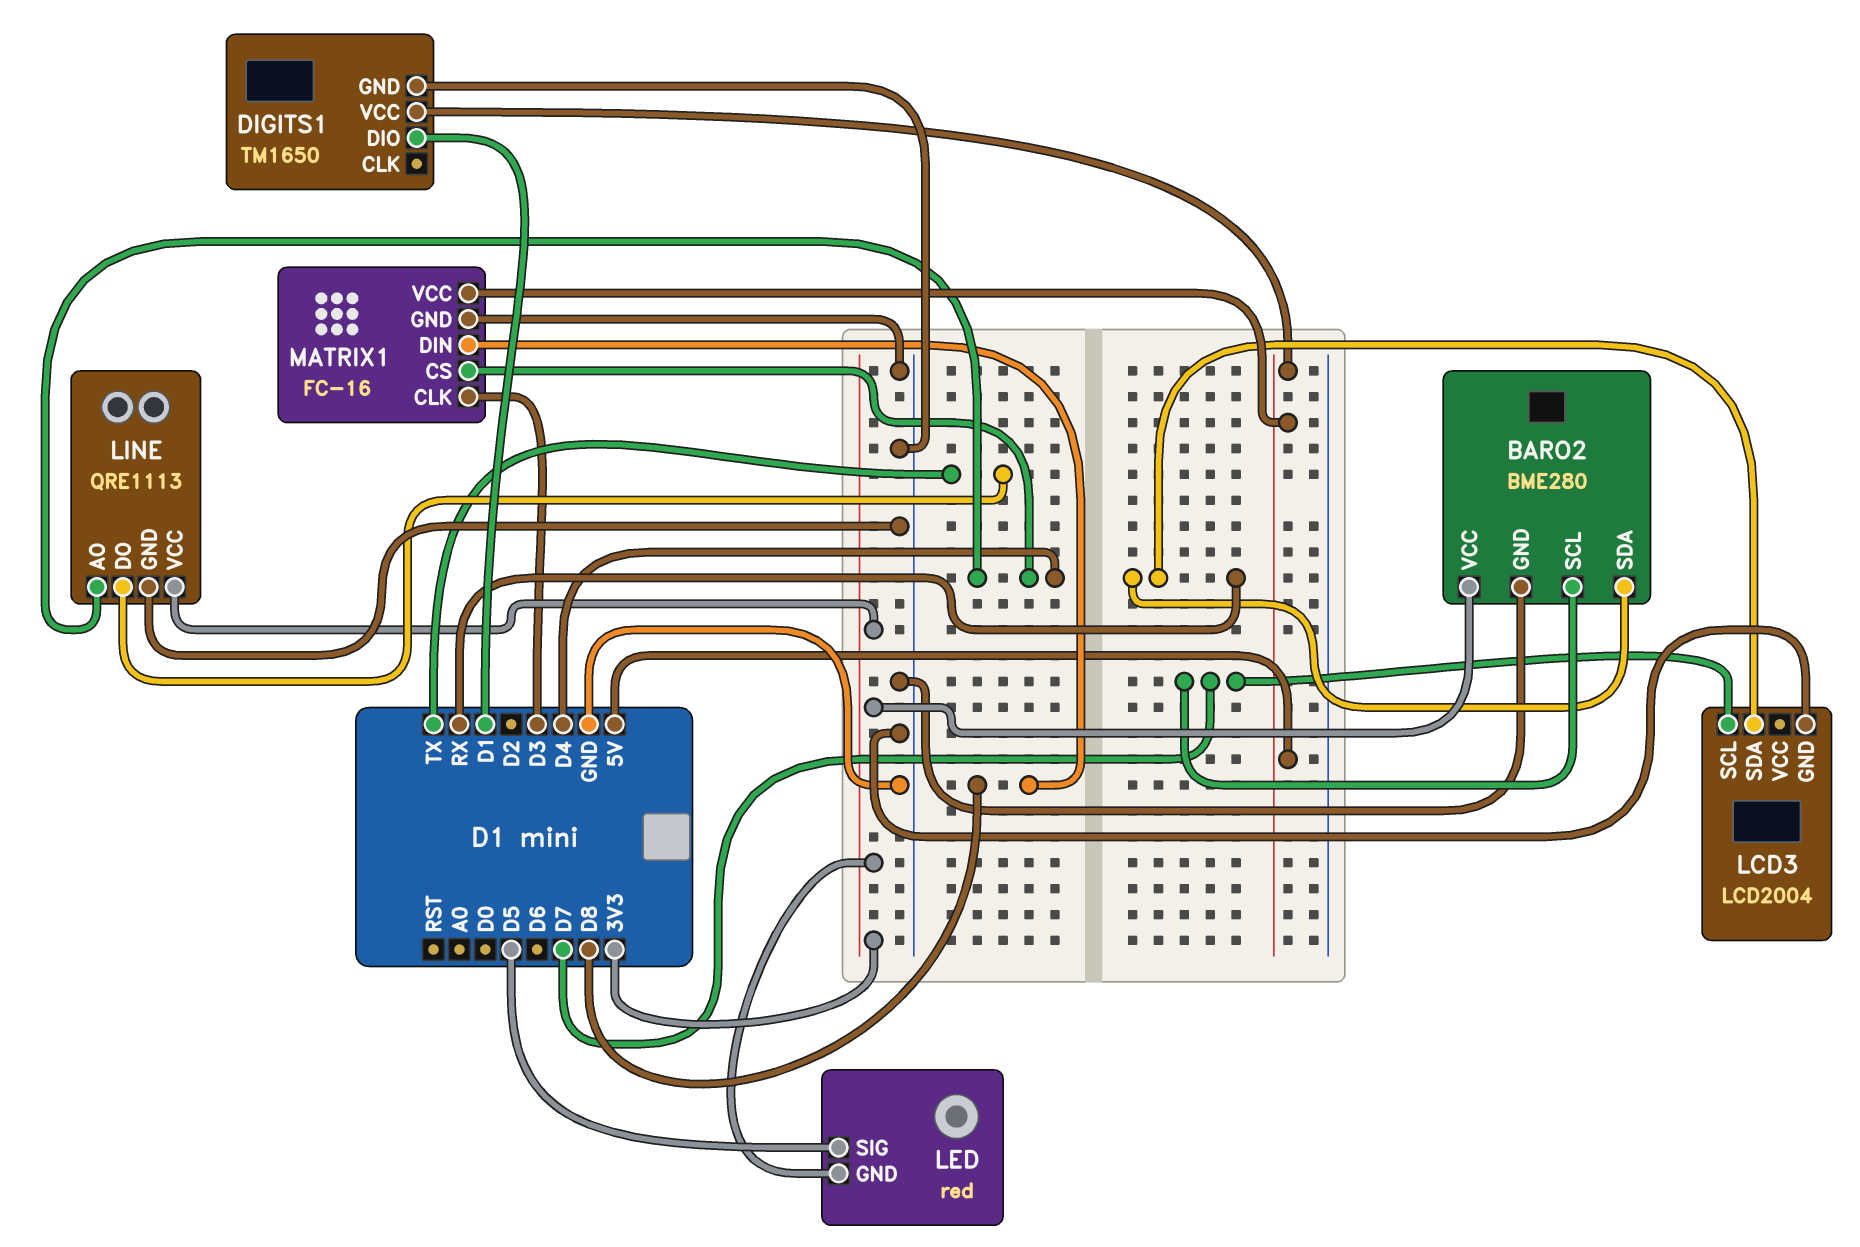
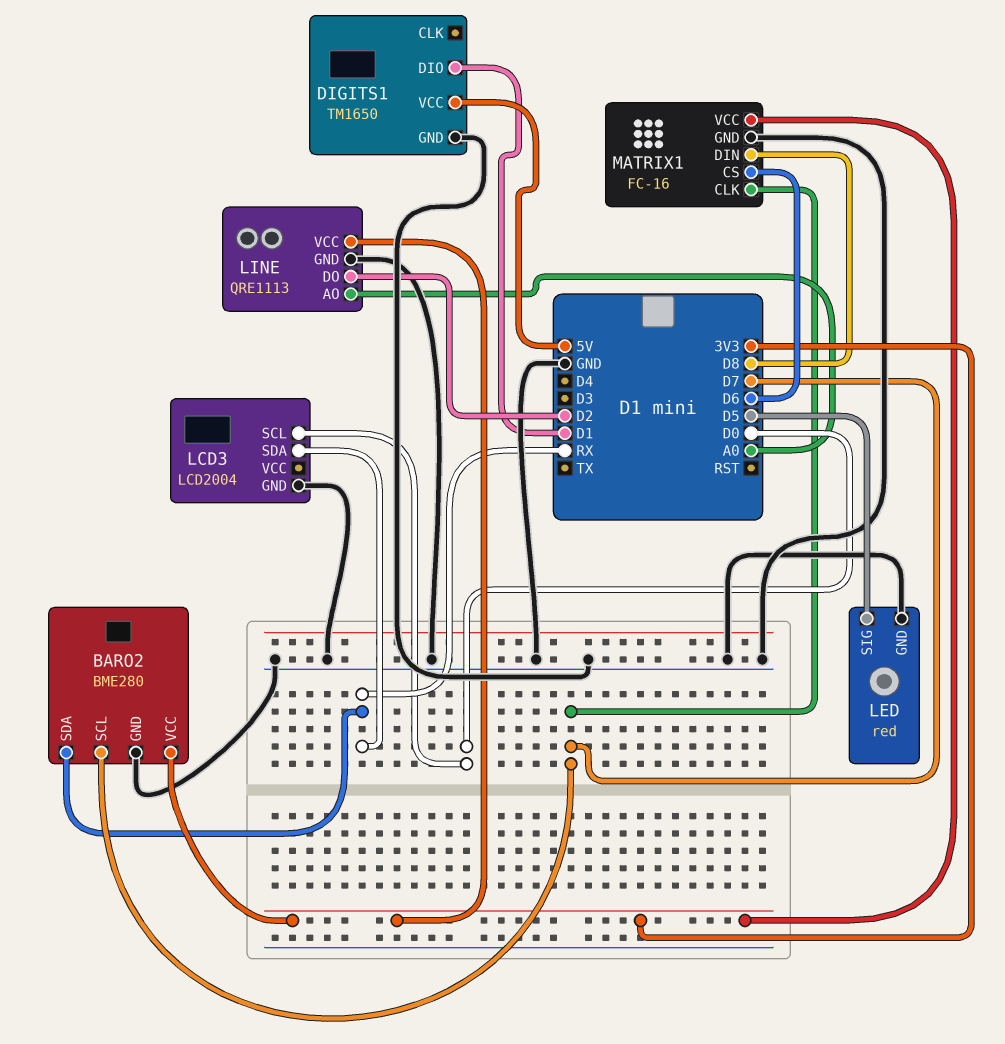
LCD3 pin SCL: D7 -> D0
LED pin GND: 3V3 -> GND
LINE pin AO: D4 -> A0
LINE pin DO: TX -> D2
MATRIX1 pin CLK: D3 -> D7
MATRIX1 pin CS: D4 -> D6
MATRIX1 pin VCC: 5V -> 3V3

